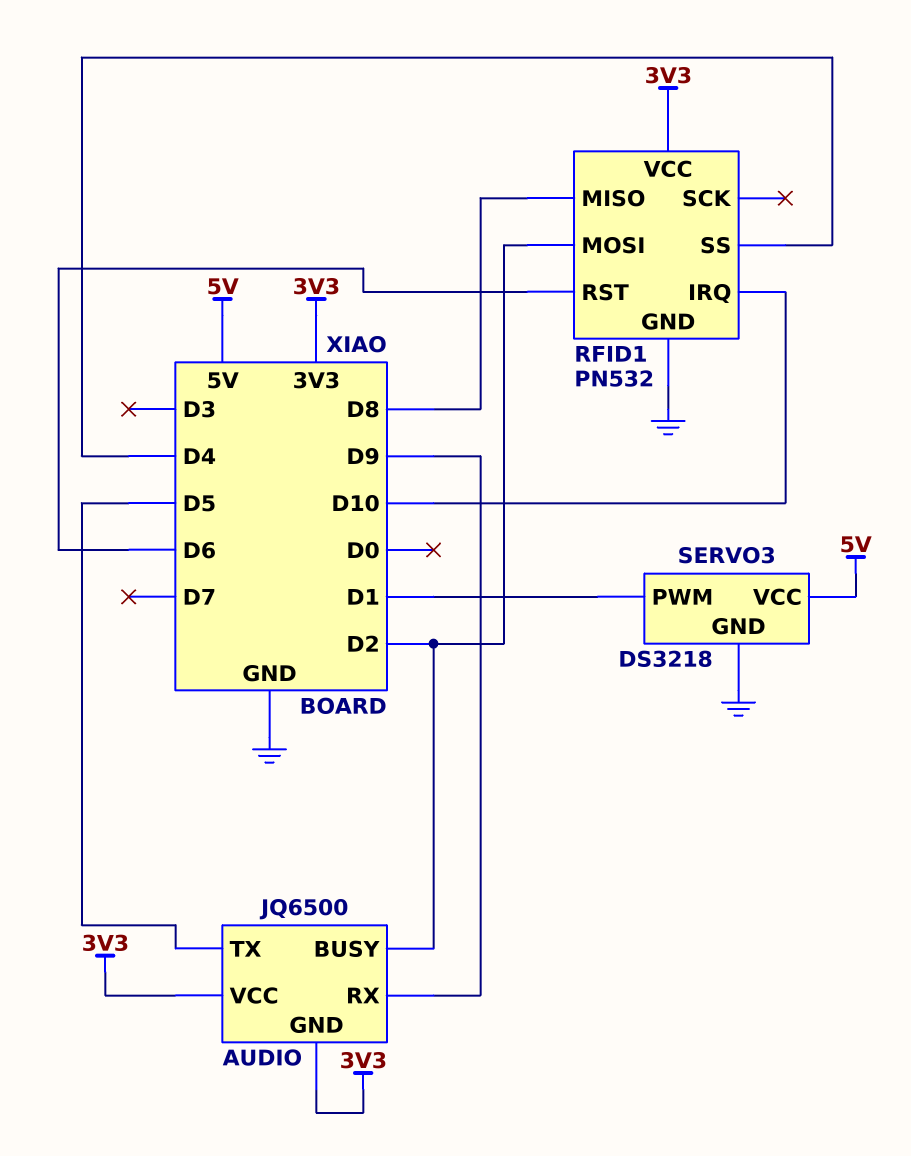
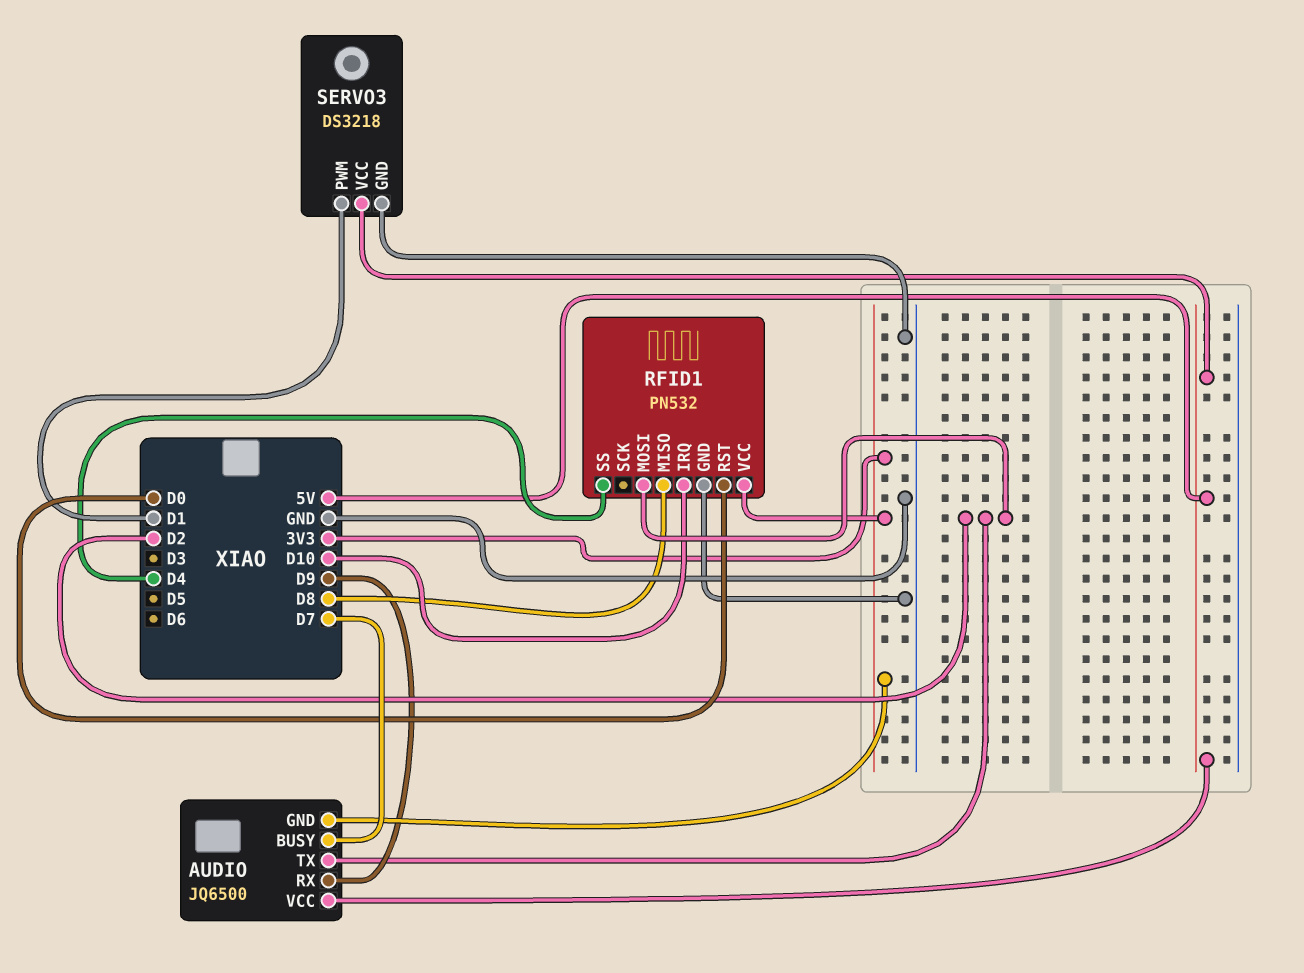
AUDIO pin BUSY: D2 -> D7
AUDIO pin TX: D5 -> D2
AUDIO pin VCC: 3V3 -> 5V
RFID1 pin RST: D6 -> D0

